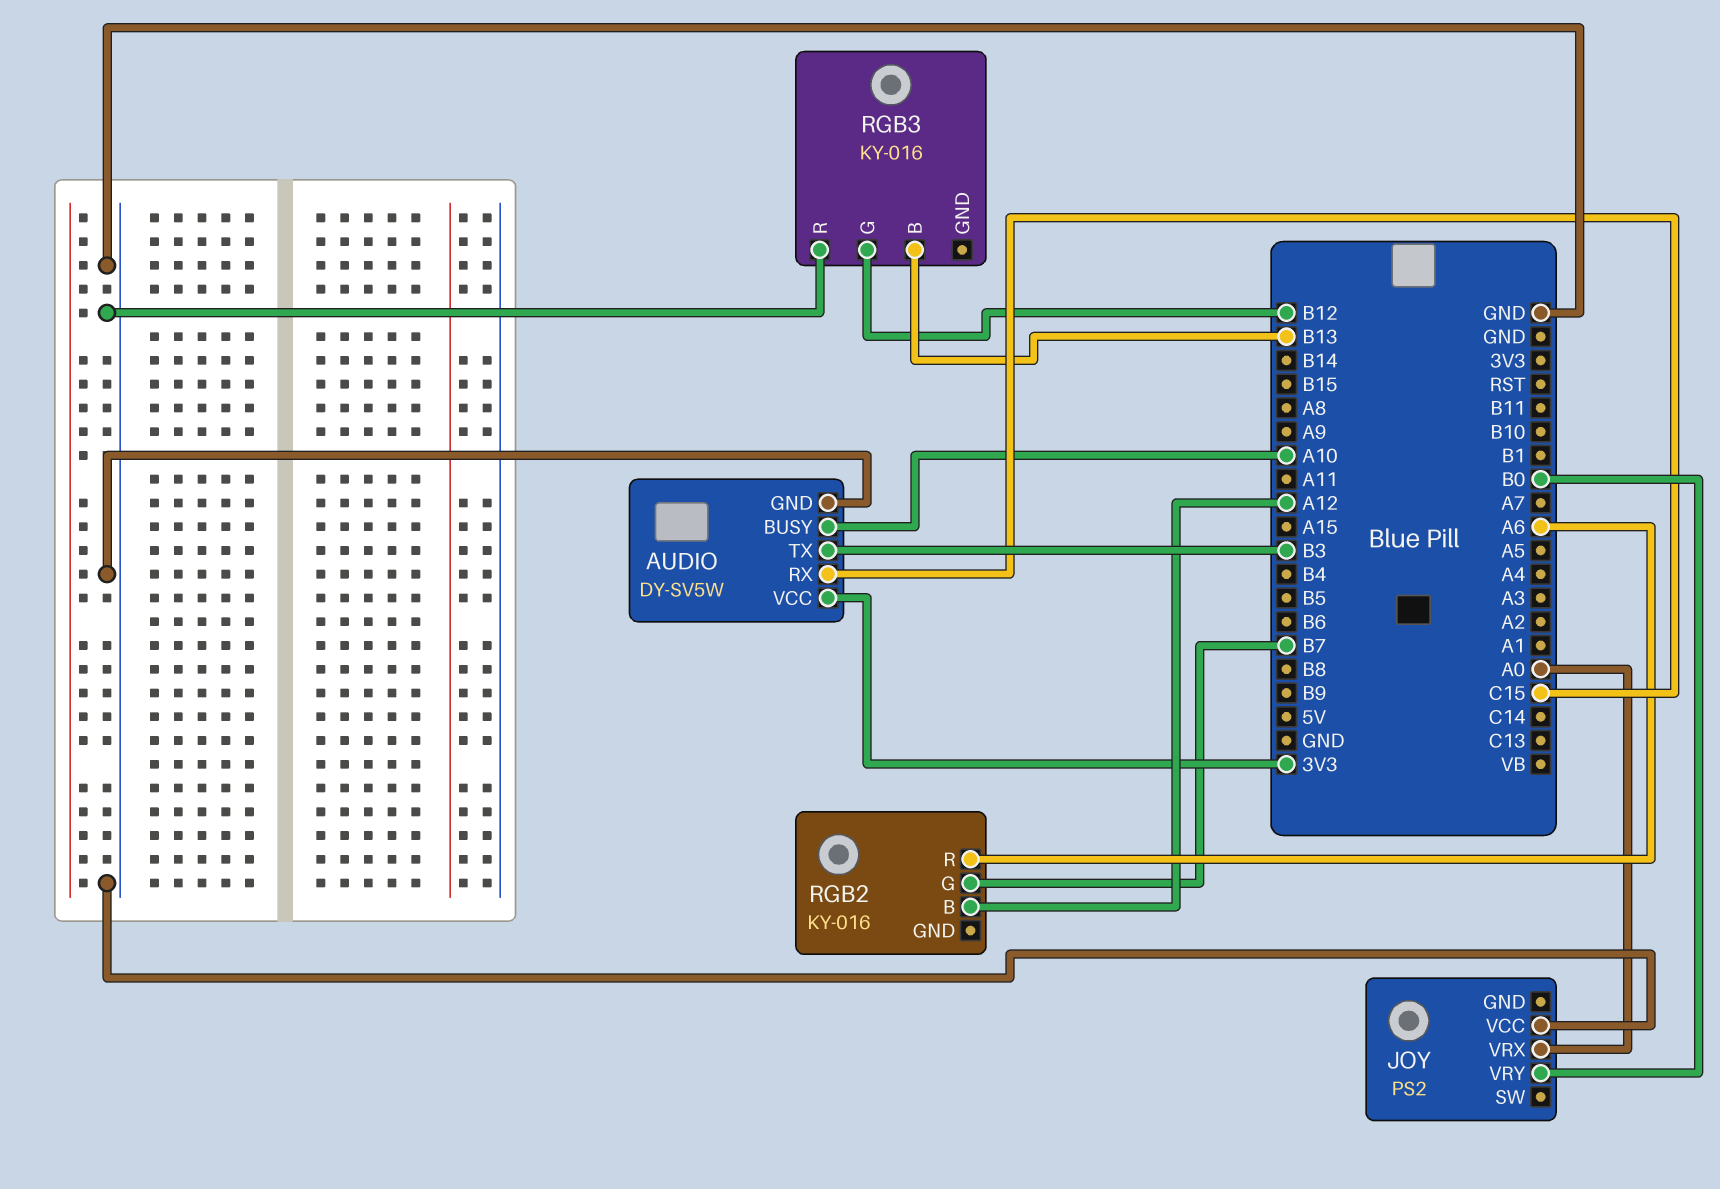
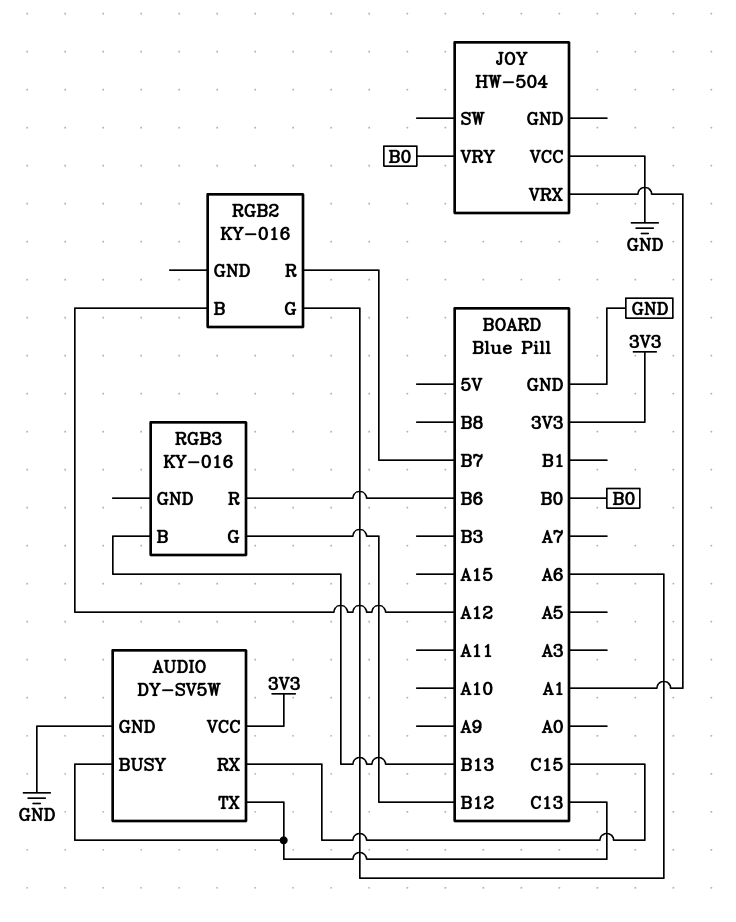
AUDIO pin BUSY: A10 -> C13
AUDIO pin TX: B3 -> C13
JOY: PS2 -> HW-504
JOY pin VRX: A0 -> A1
RGB2 pin G: B7 -> A6
RGB2 pin R: A6 -> B7
RGB3 pin R: GND -> B6

